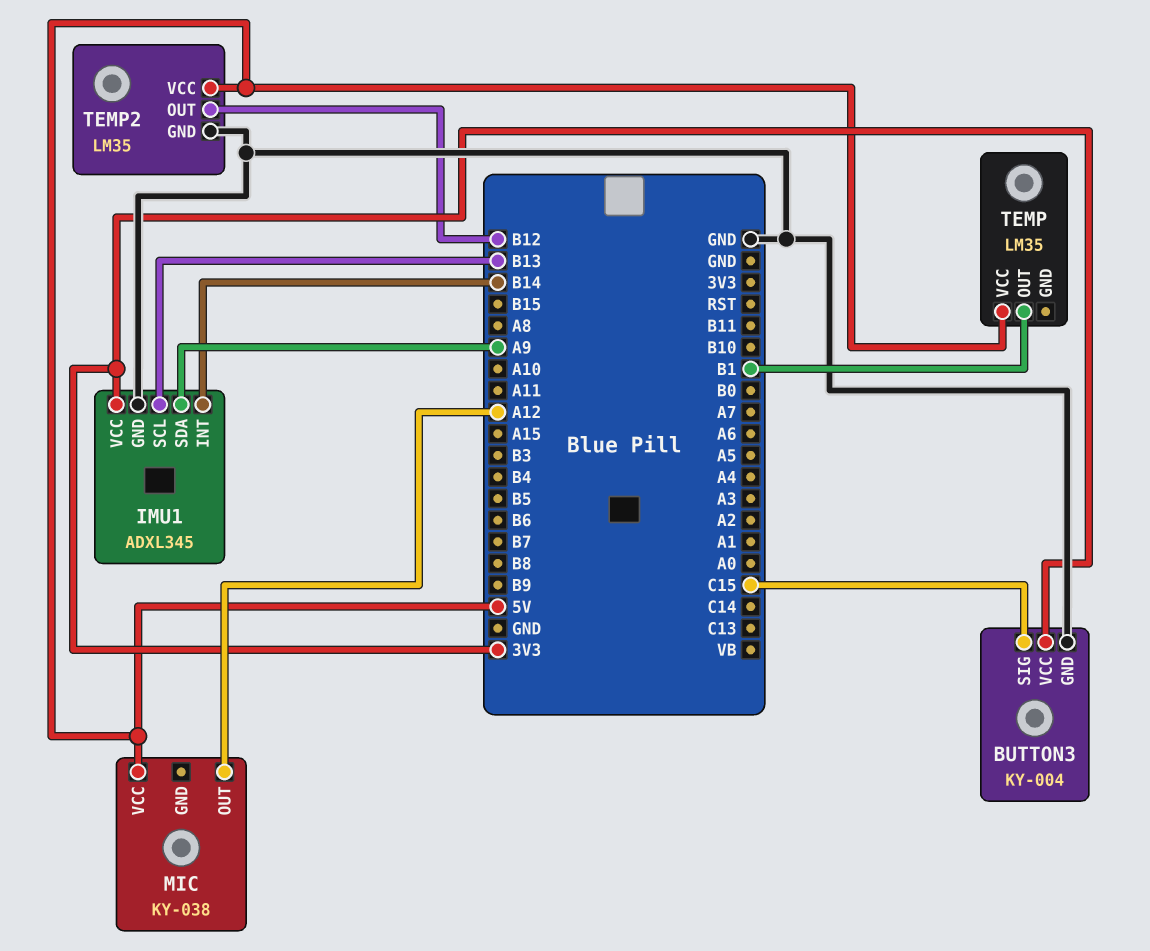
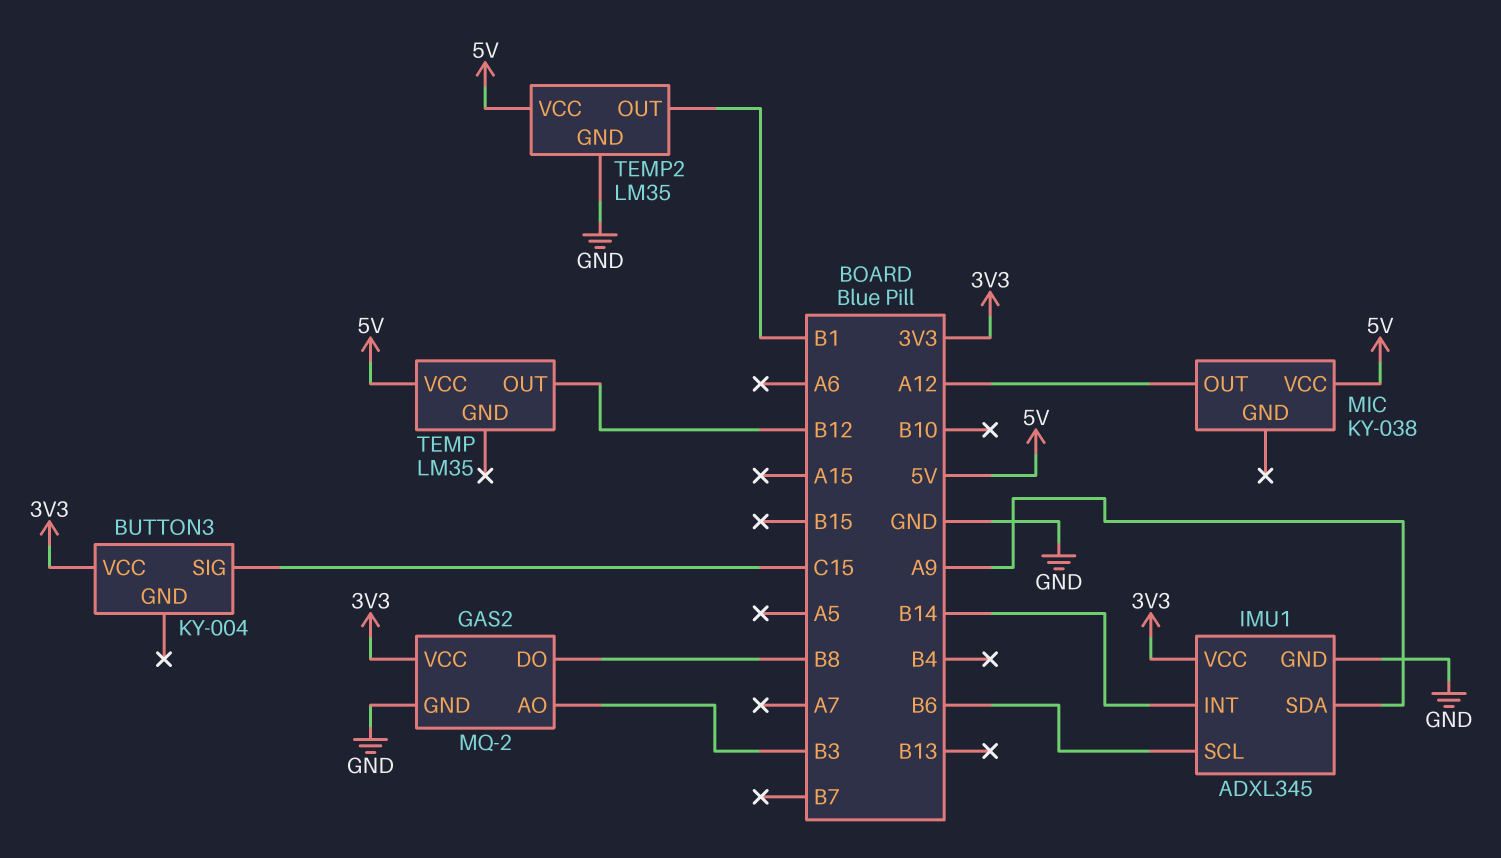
BUTTON3 pin GND: GND -> none
GAS2: none -> MQ-2
GAS2 pin AO: none -> B3
GAS2 pin DO: none -> B8
GAS2 pin GND: none -> GND
GAS2 pin VCC: none -> 3V3
IMU1 pin SCL: B13 -> B6
TEMP pin OUT: B1 -> B12
TEMP2 pin OUT: B12 -> B1

